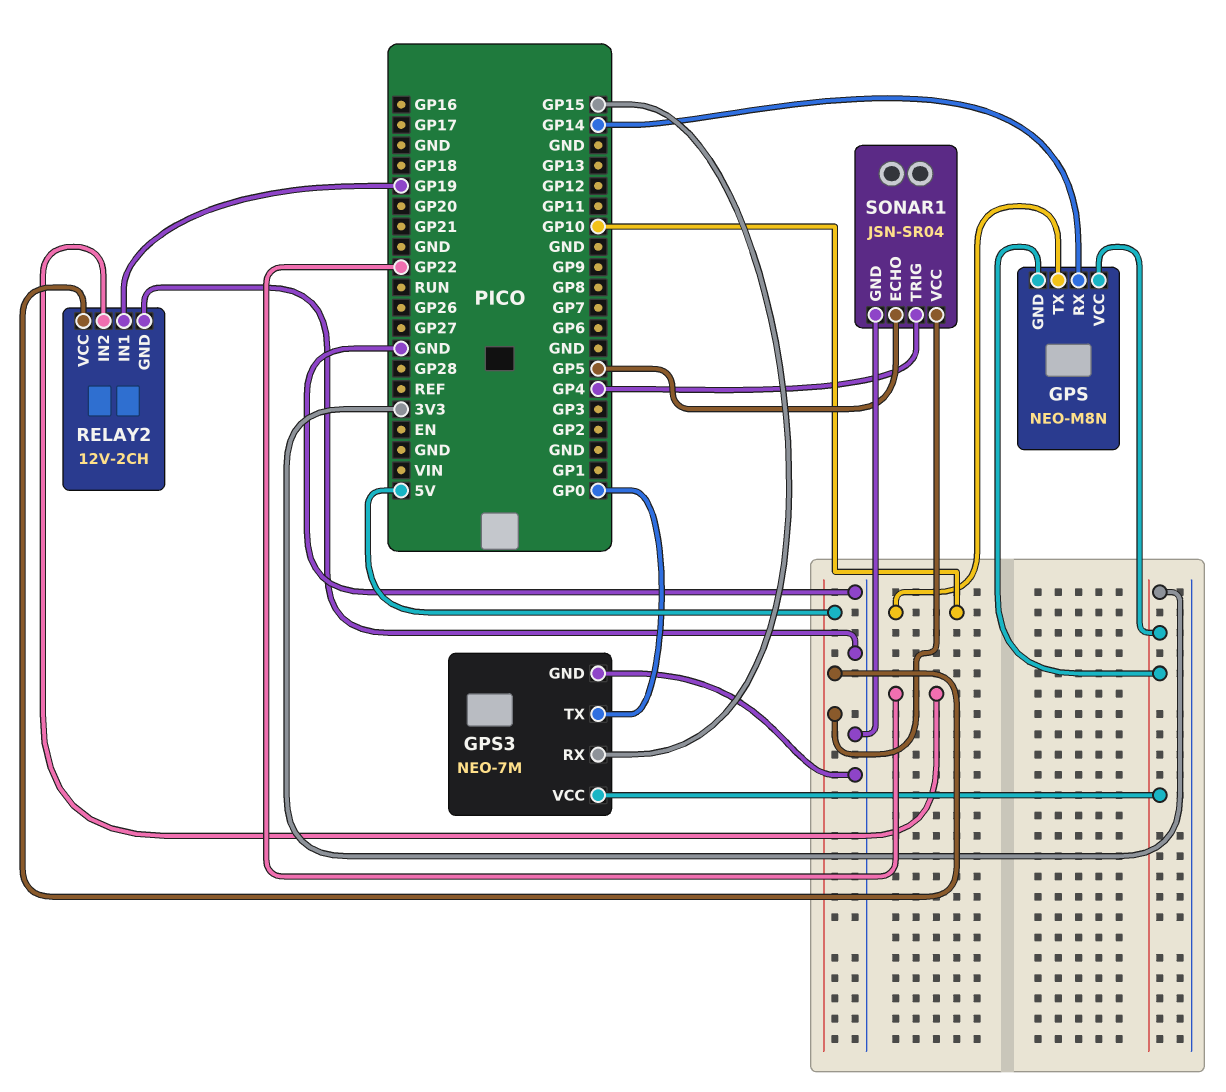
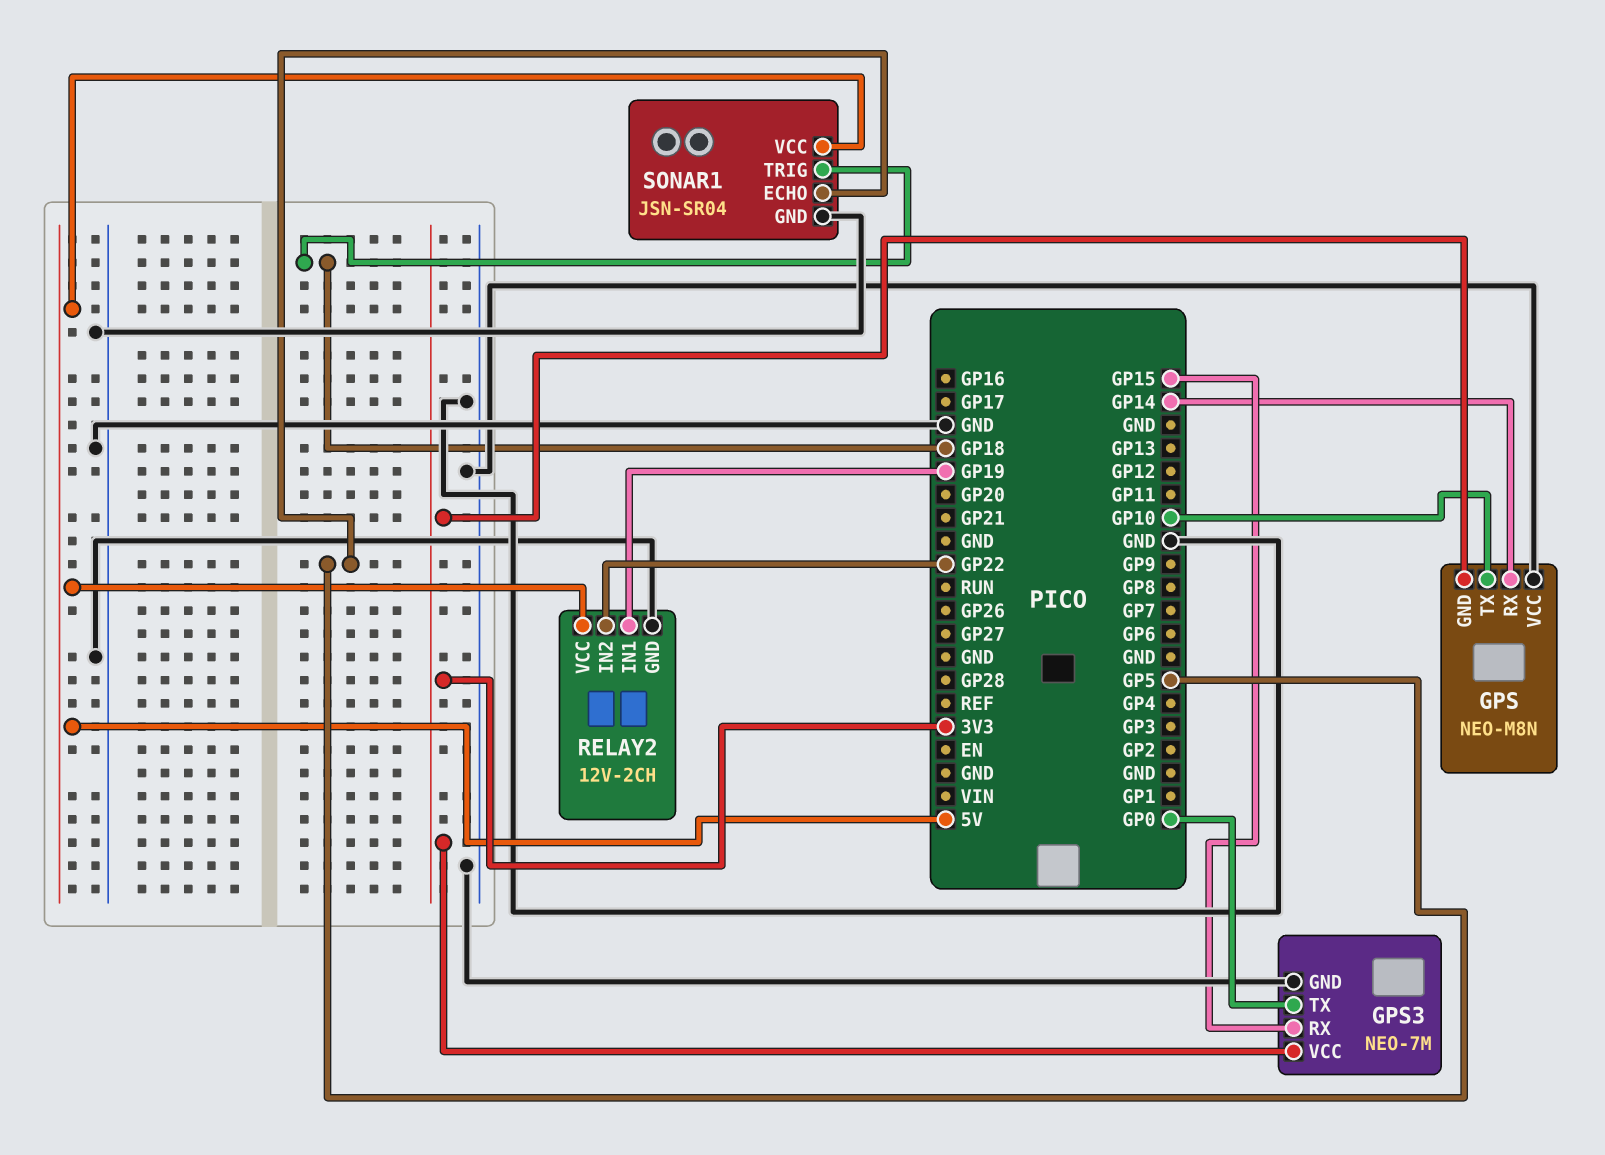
GPS pin VCC: 3V3 -> GND
SONAR1 pin TRIG: GP4 -> GP18

